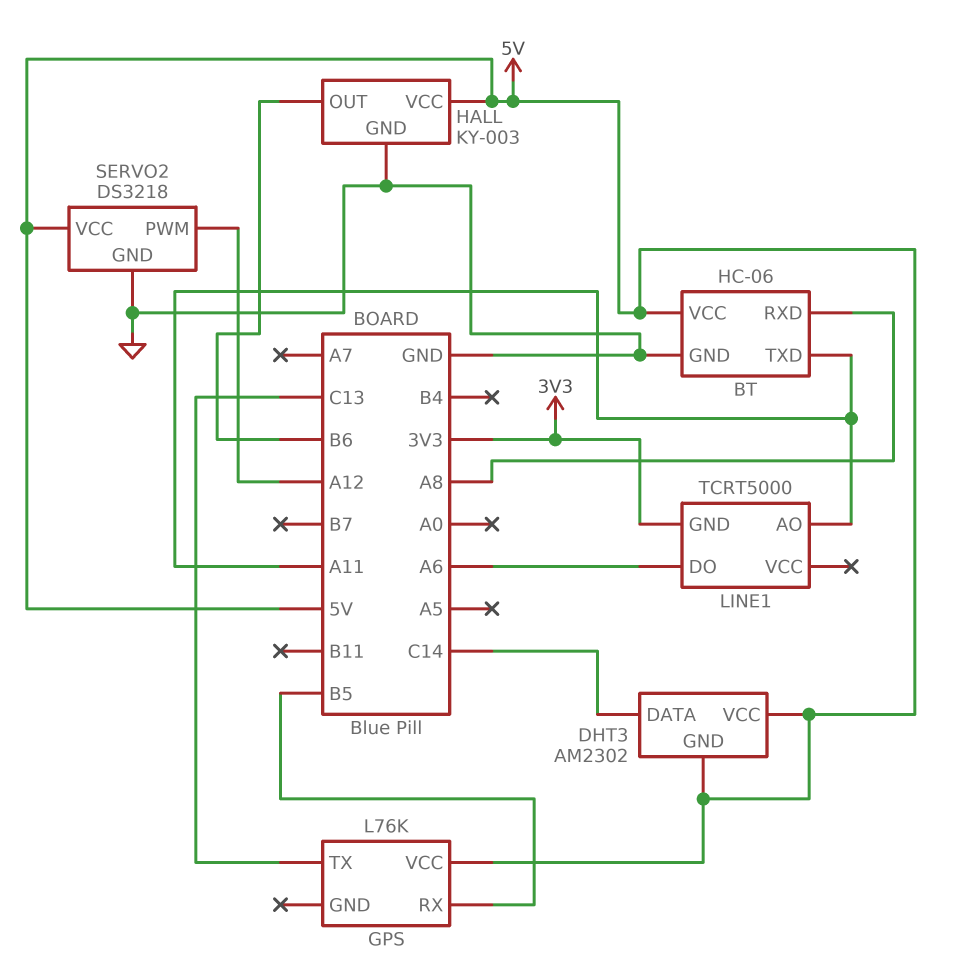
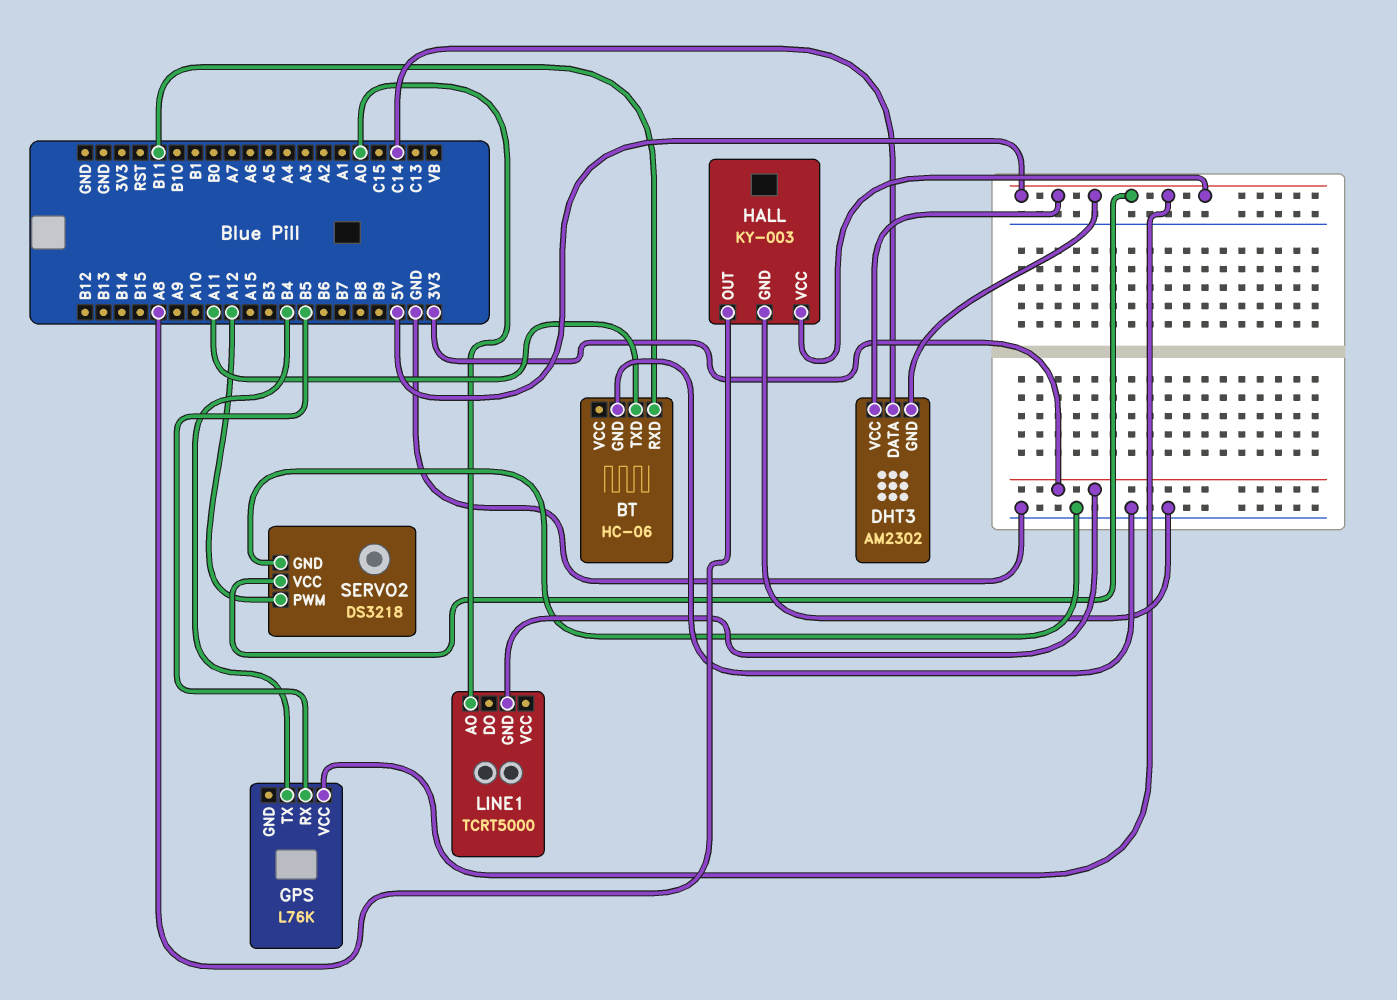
BT pin RXD: A8 -> B11
BT pin VCC: 5V -> none
GPS pin TX: C13 -> B4
HALL pin OUT: B6 -> A8
LINE1 pin AO: A11 -> A0
LINE1 pin DO: A6 -> none

